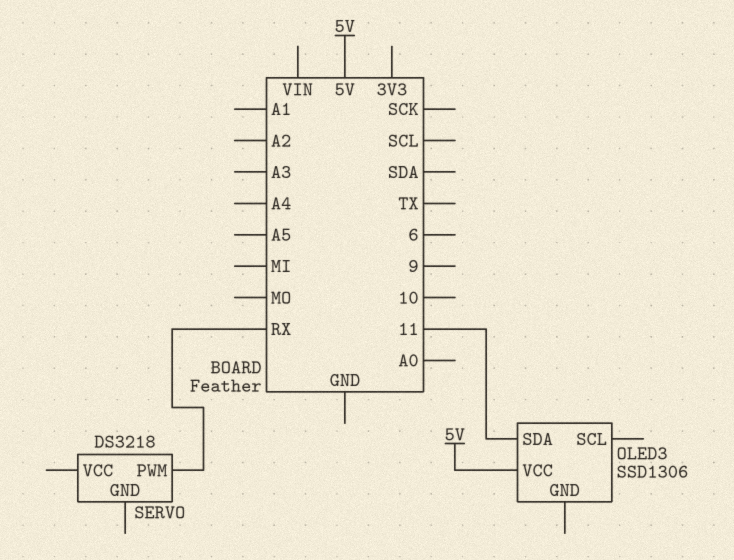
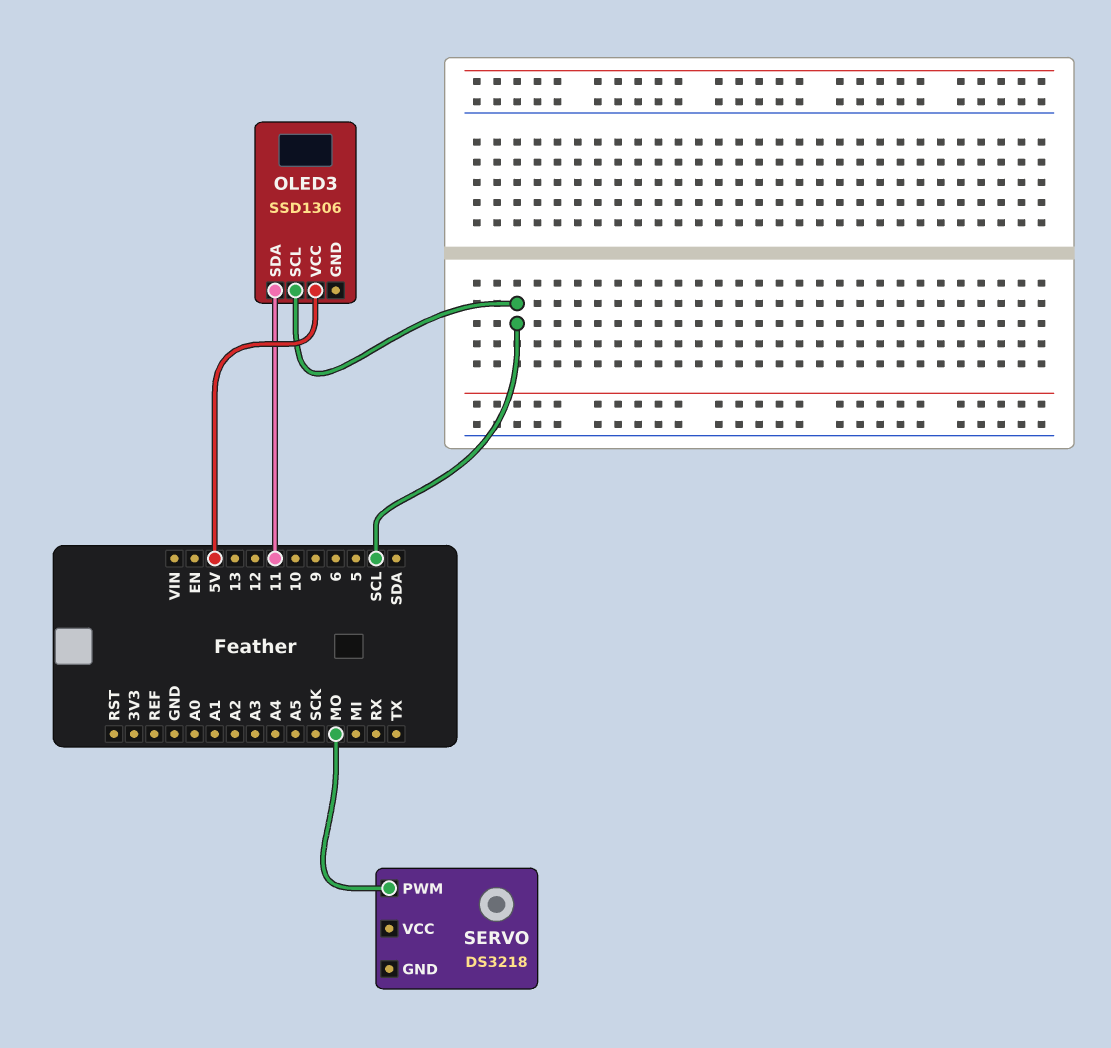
OLED3 pin SCL: none -> SCL
SERVO pin PWM: RX -> MO

